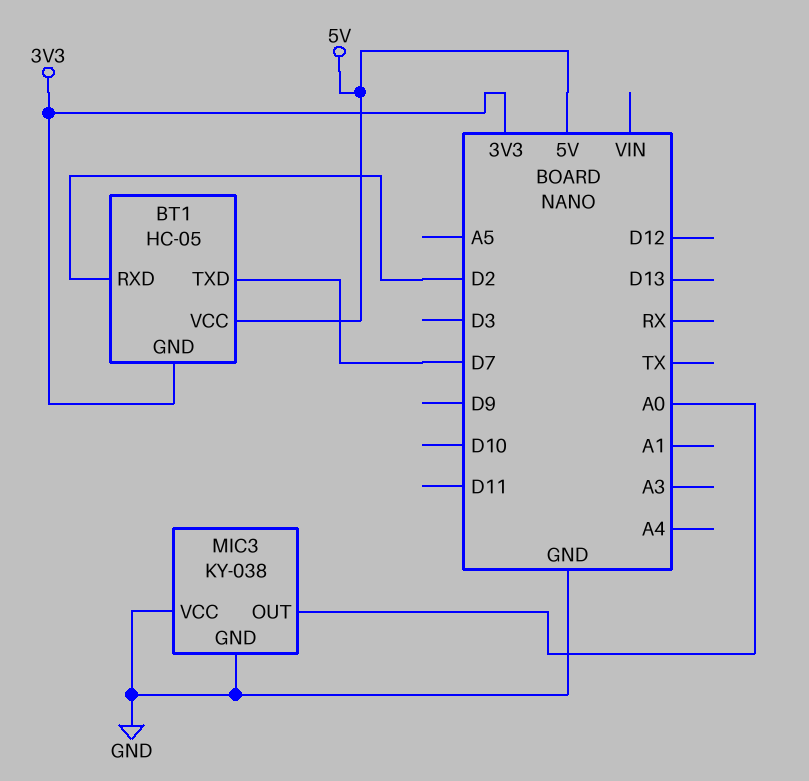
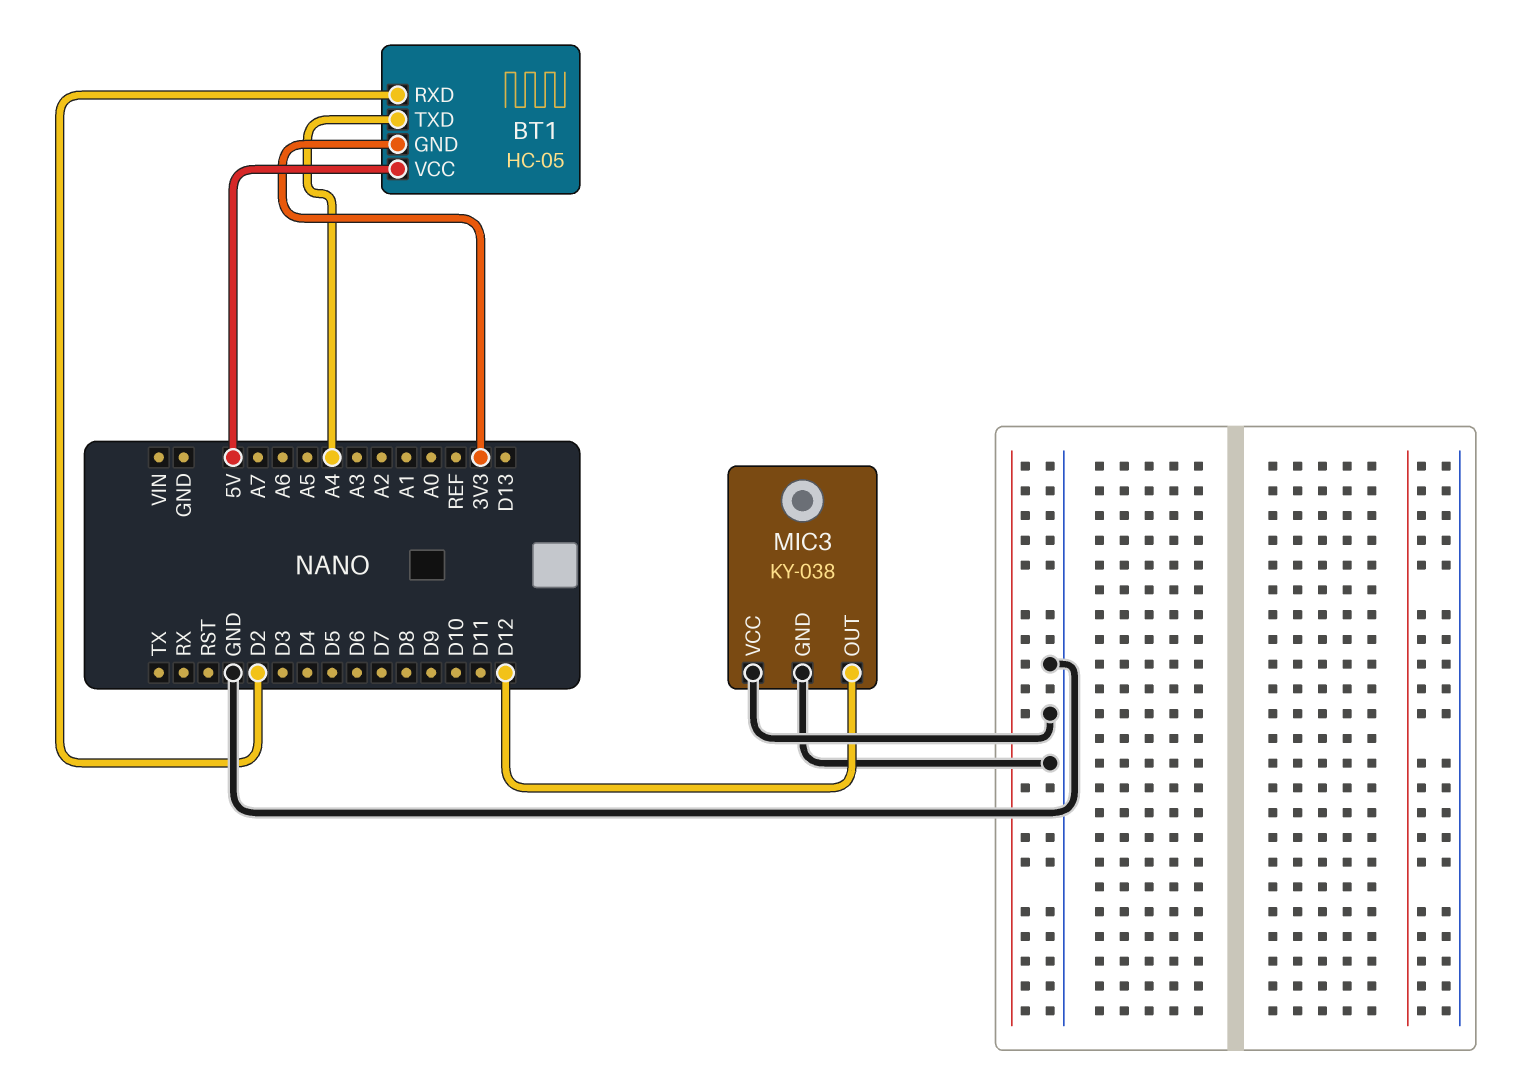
BT1 pin TXD: D7 -> A4
MIC3 pin OUT: A0 -> D12

